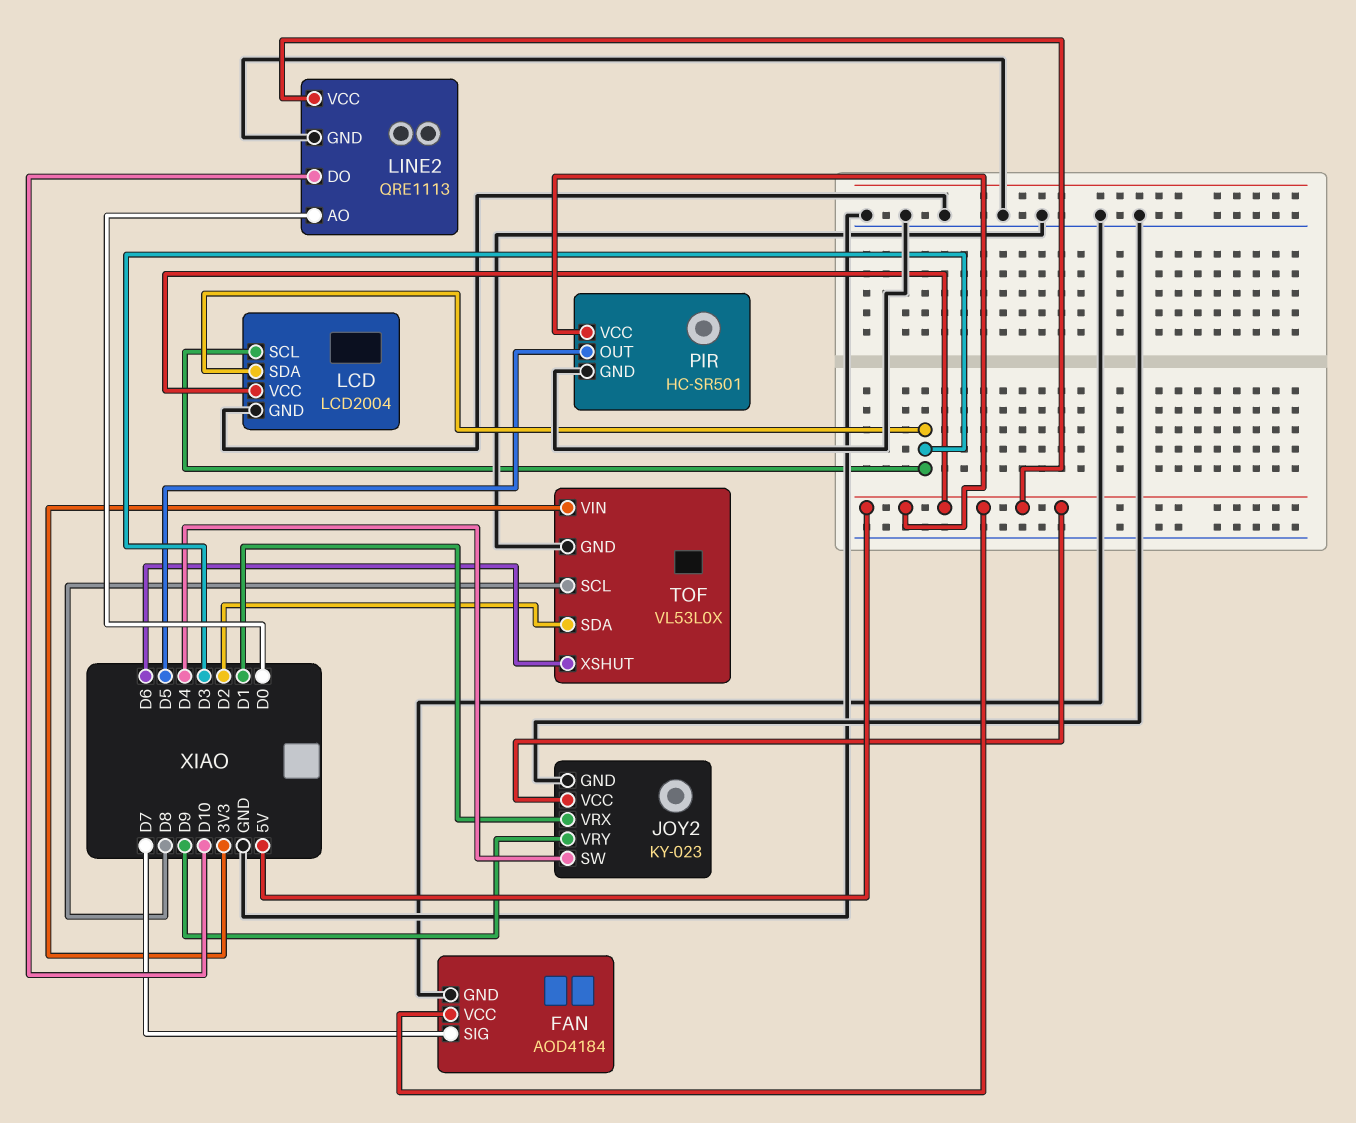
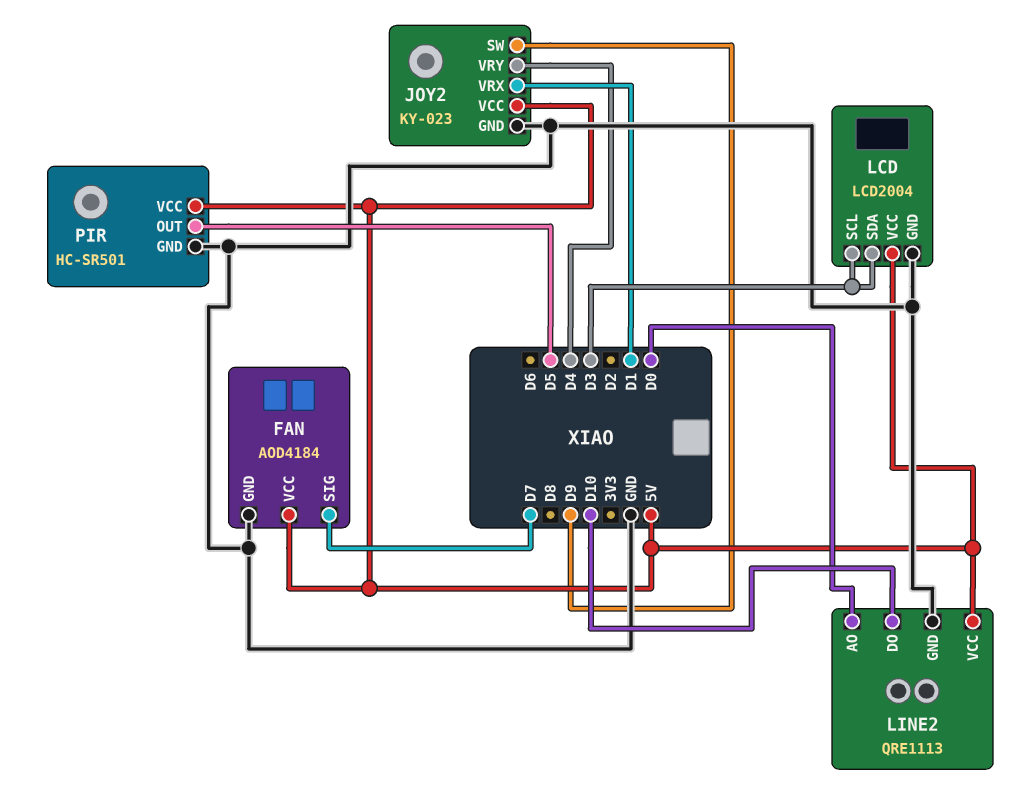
JOY2 pin SW: D4 -> D9
JOY2 pin VRY: D9 -> D4
TOF: VL53L0X -> none
TOF pin GND: GND -> none
TOF pin SCL: D8 -> none
TOF pin SDA: D2 -> none
TOF pin VIN: 3V3 -> none
TOF pin XSHUT: D6 -> none

